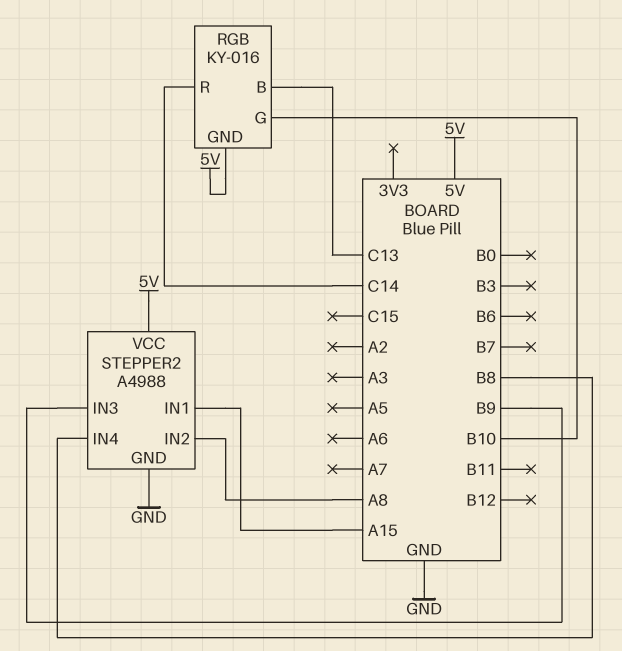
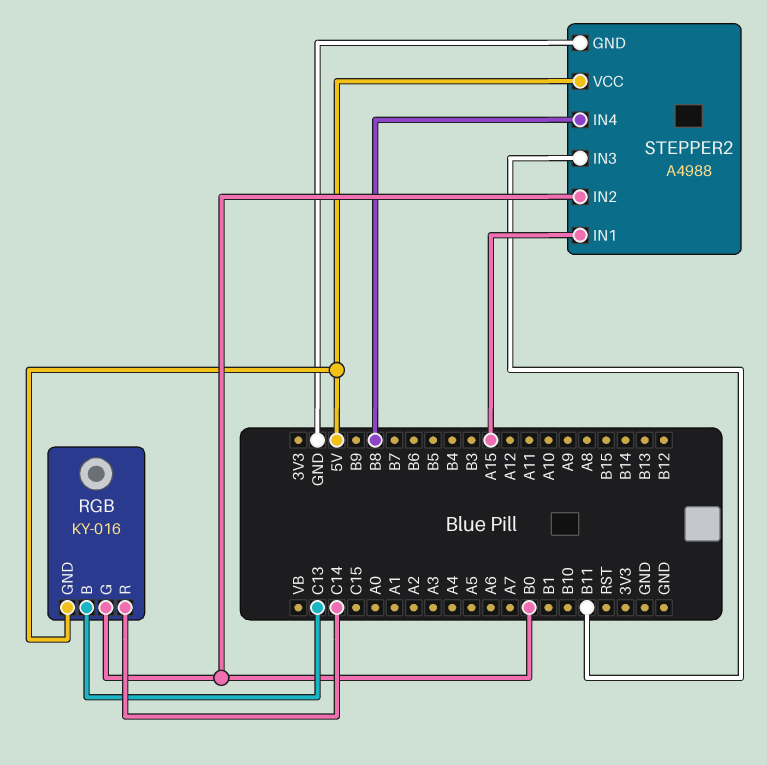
RGB pin G: B10 -> B0
STEPPER2 pin IN2: A8 -> B0
STEPPER2 pin IN3: B9 -> B11

